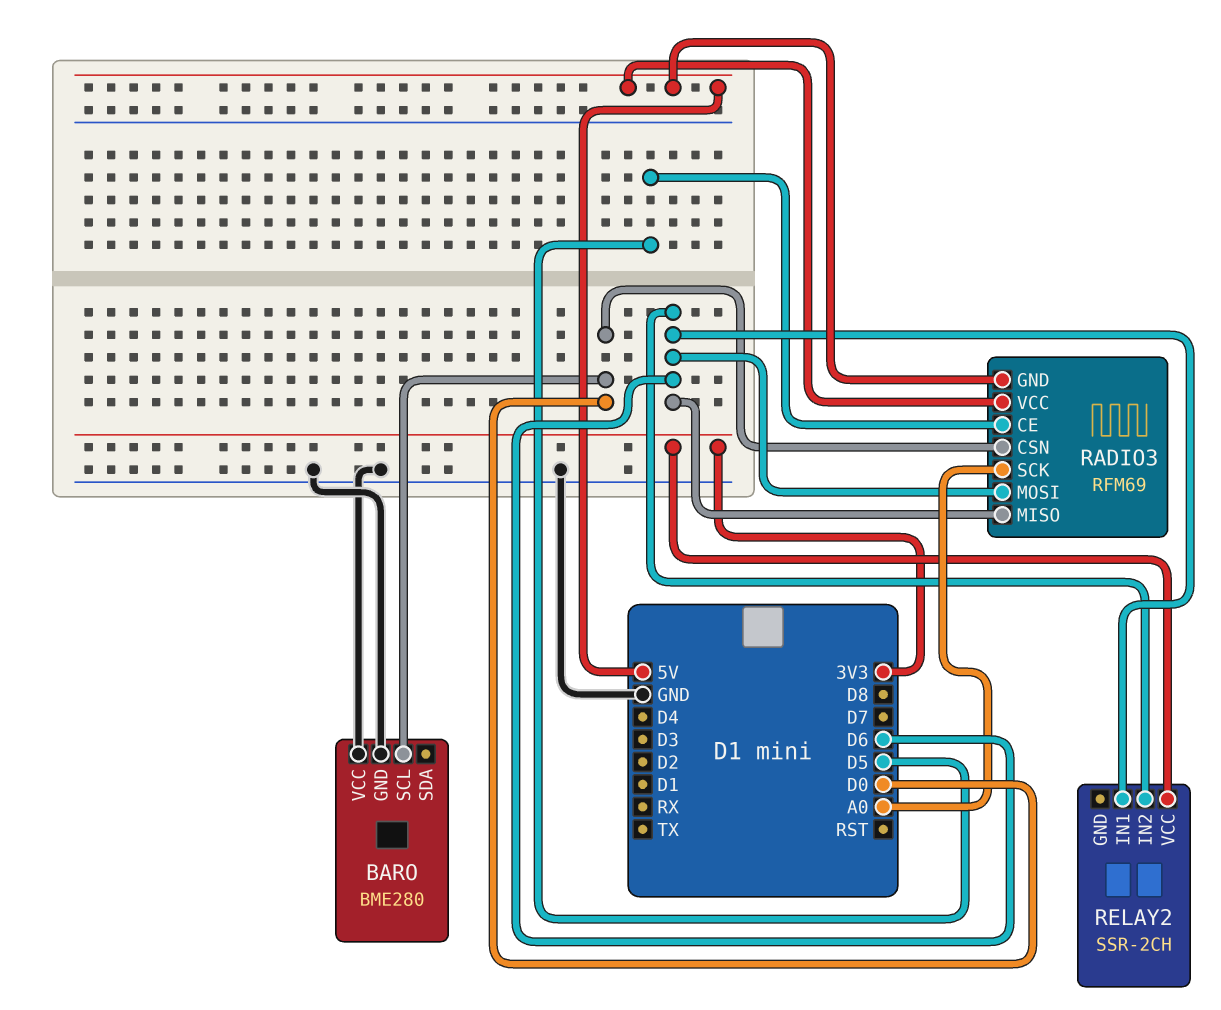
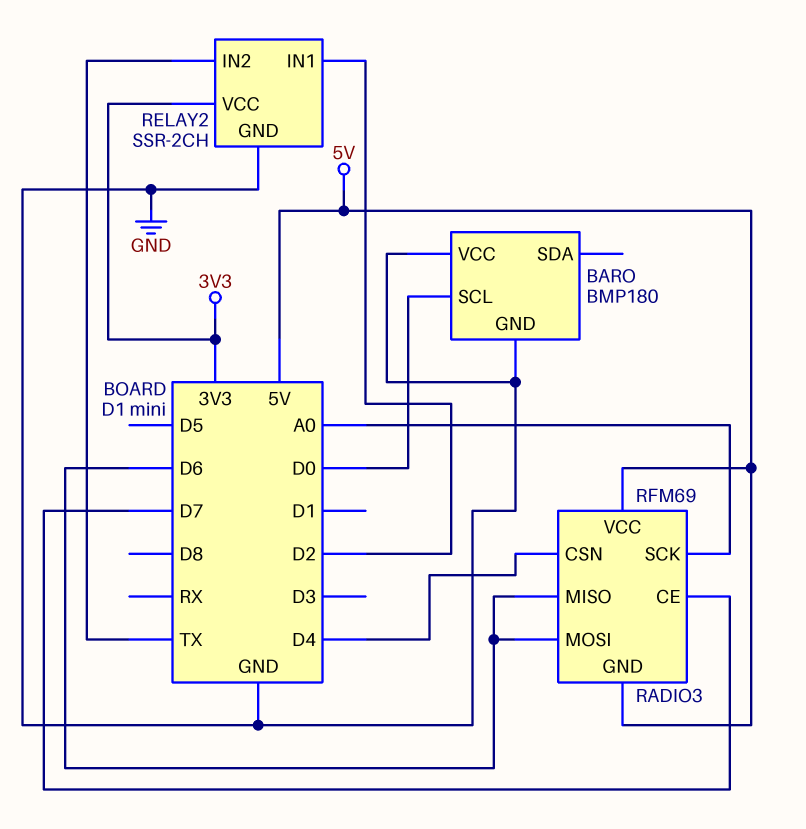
BARO: BME280 -> BMP180
RADIO3 pin CE: D5 -> D7
RADIO3 pin CSN: D0 -> D4
RELAY2 pin GND: none -> GND
RELAY2 pin IN1: D6 -> D2
RELAY2 pin IN2: D6 -> TX

